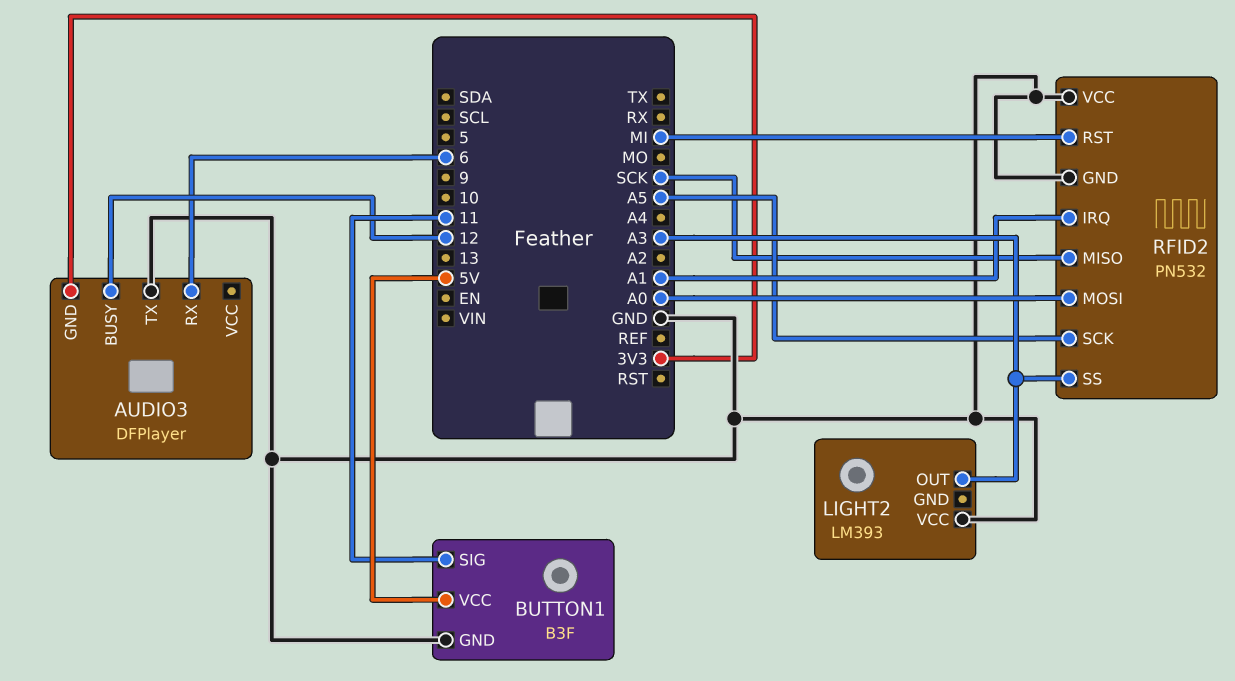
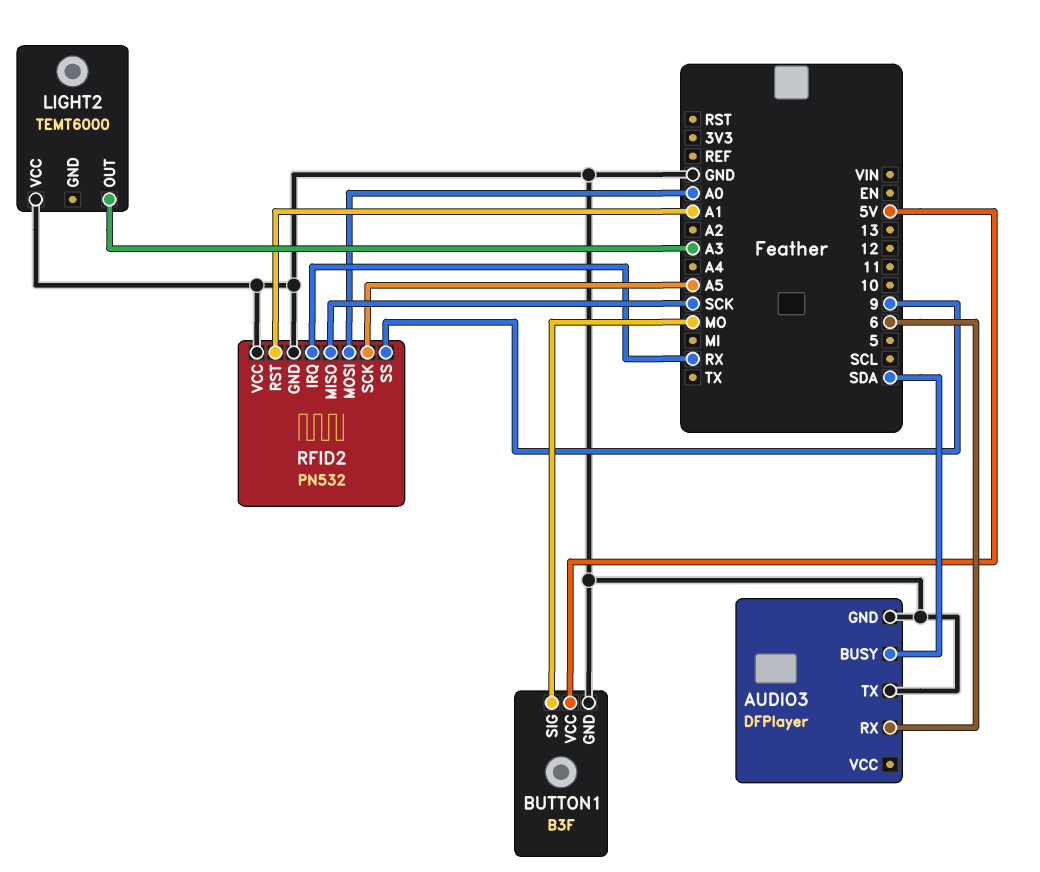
AUDIO3 pin BUSY: 12 -> SDA
AUDIO3 pin GND: 3V3 -> GND
BUTTON1 pin SIG: 11 -> MO
LIGHT2: LM393 -> TEMT6000
RFID2 pin IRQ: A1 -> RX
RFID2 pin RST: MI -> A1
RFID2 pin SS: A3 -> 9

